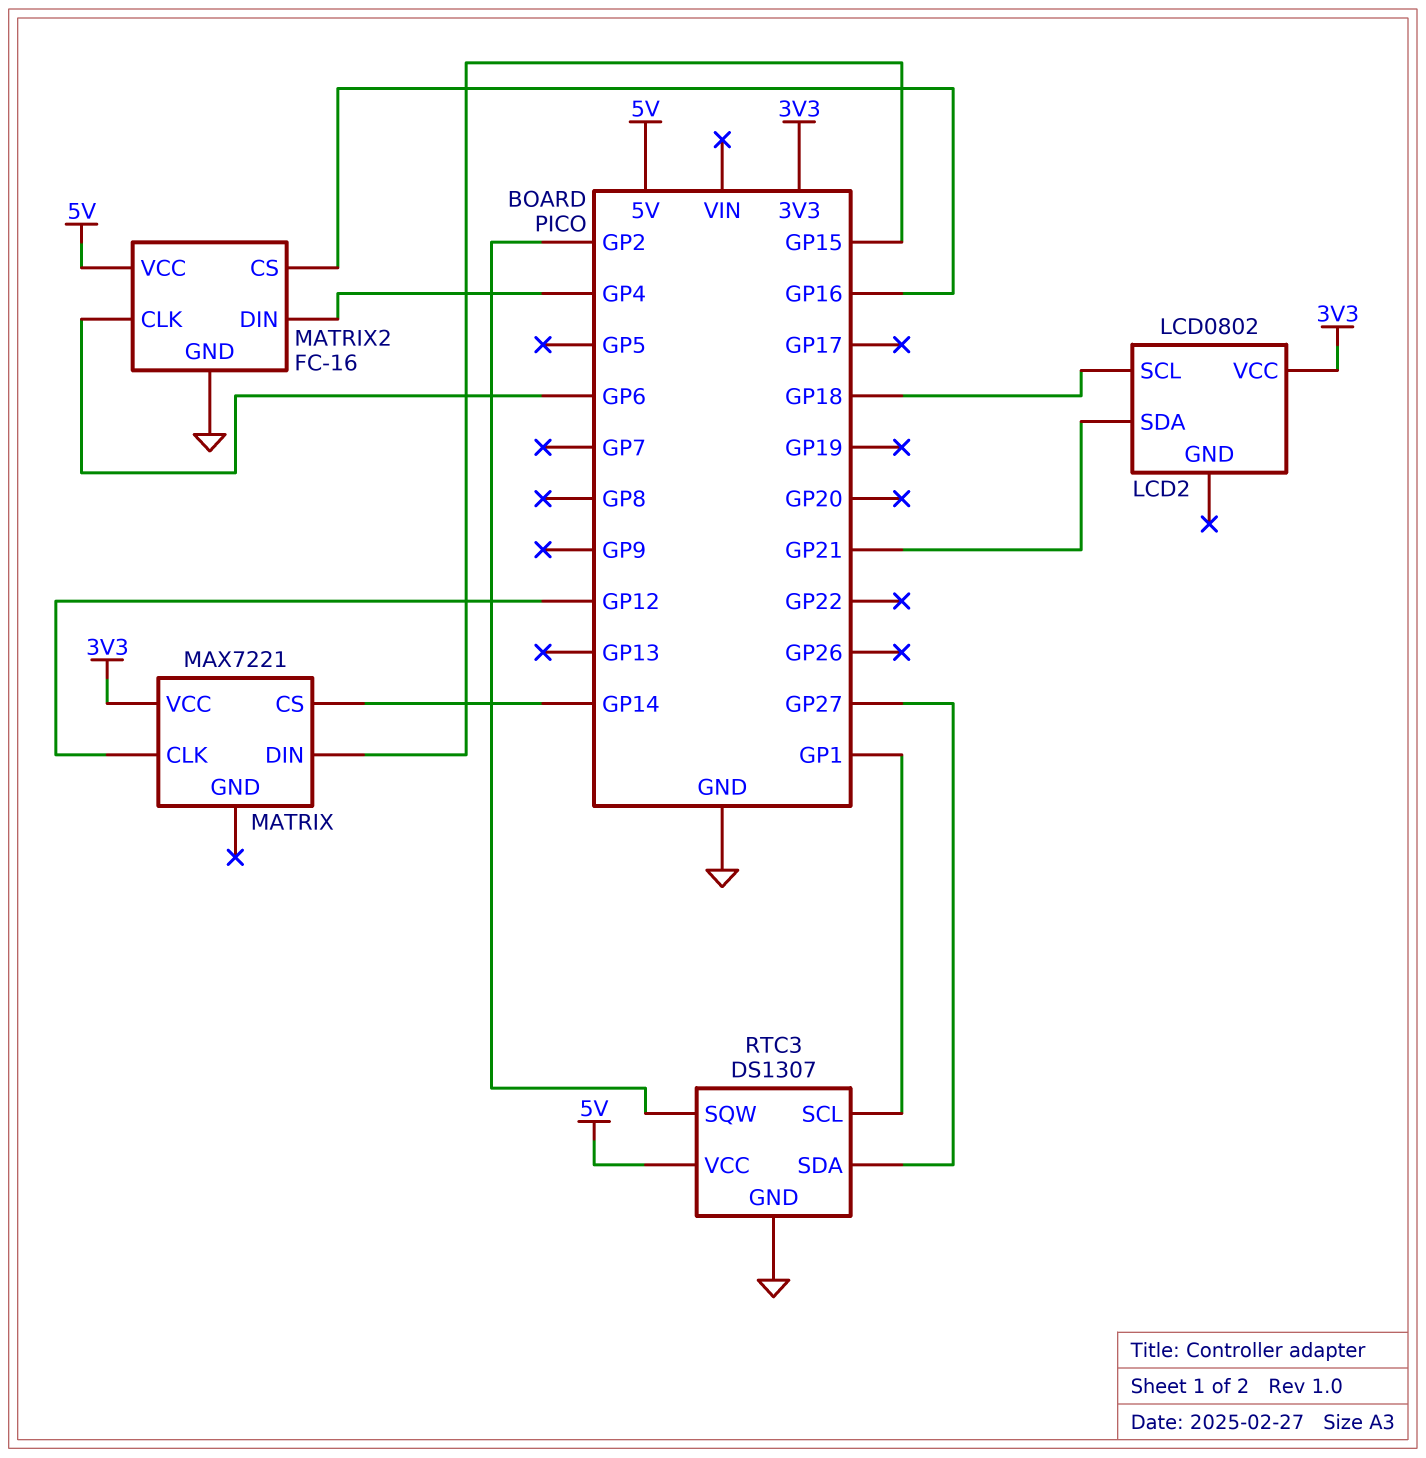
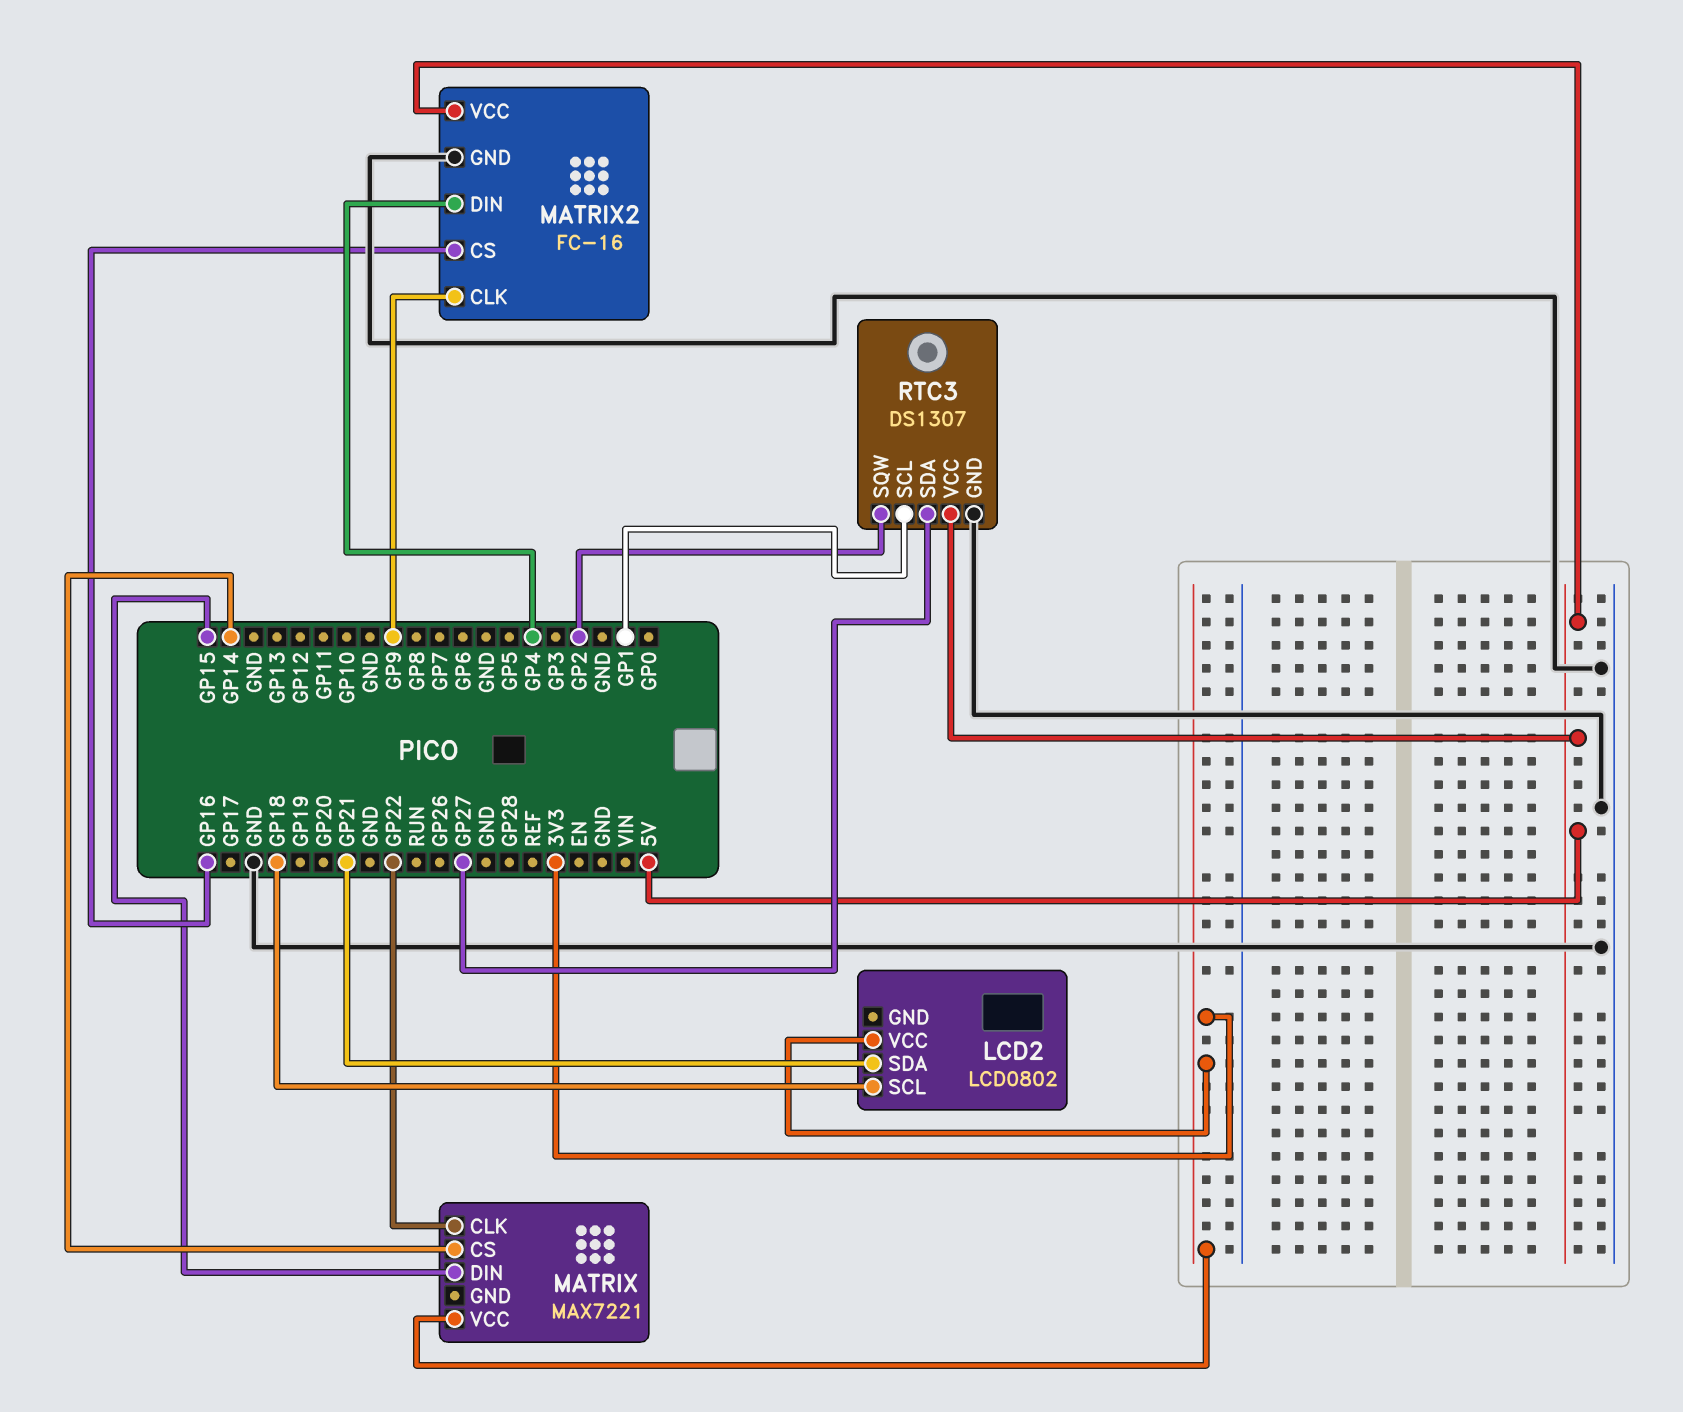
MATRIX pin CLK: GP12 -> GP22
MATRIX2 pin CLK: GP6 -> GP9

